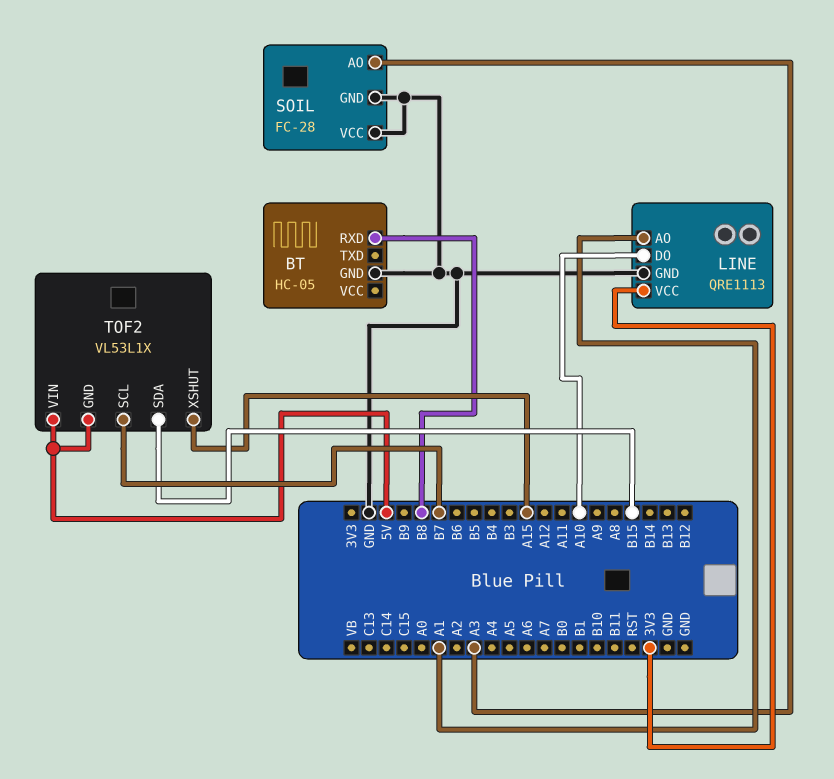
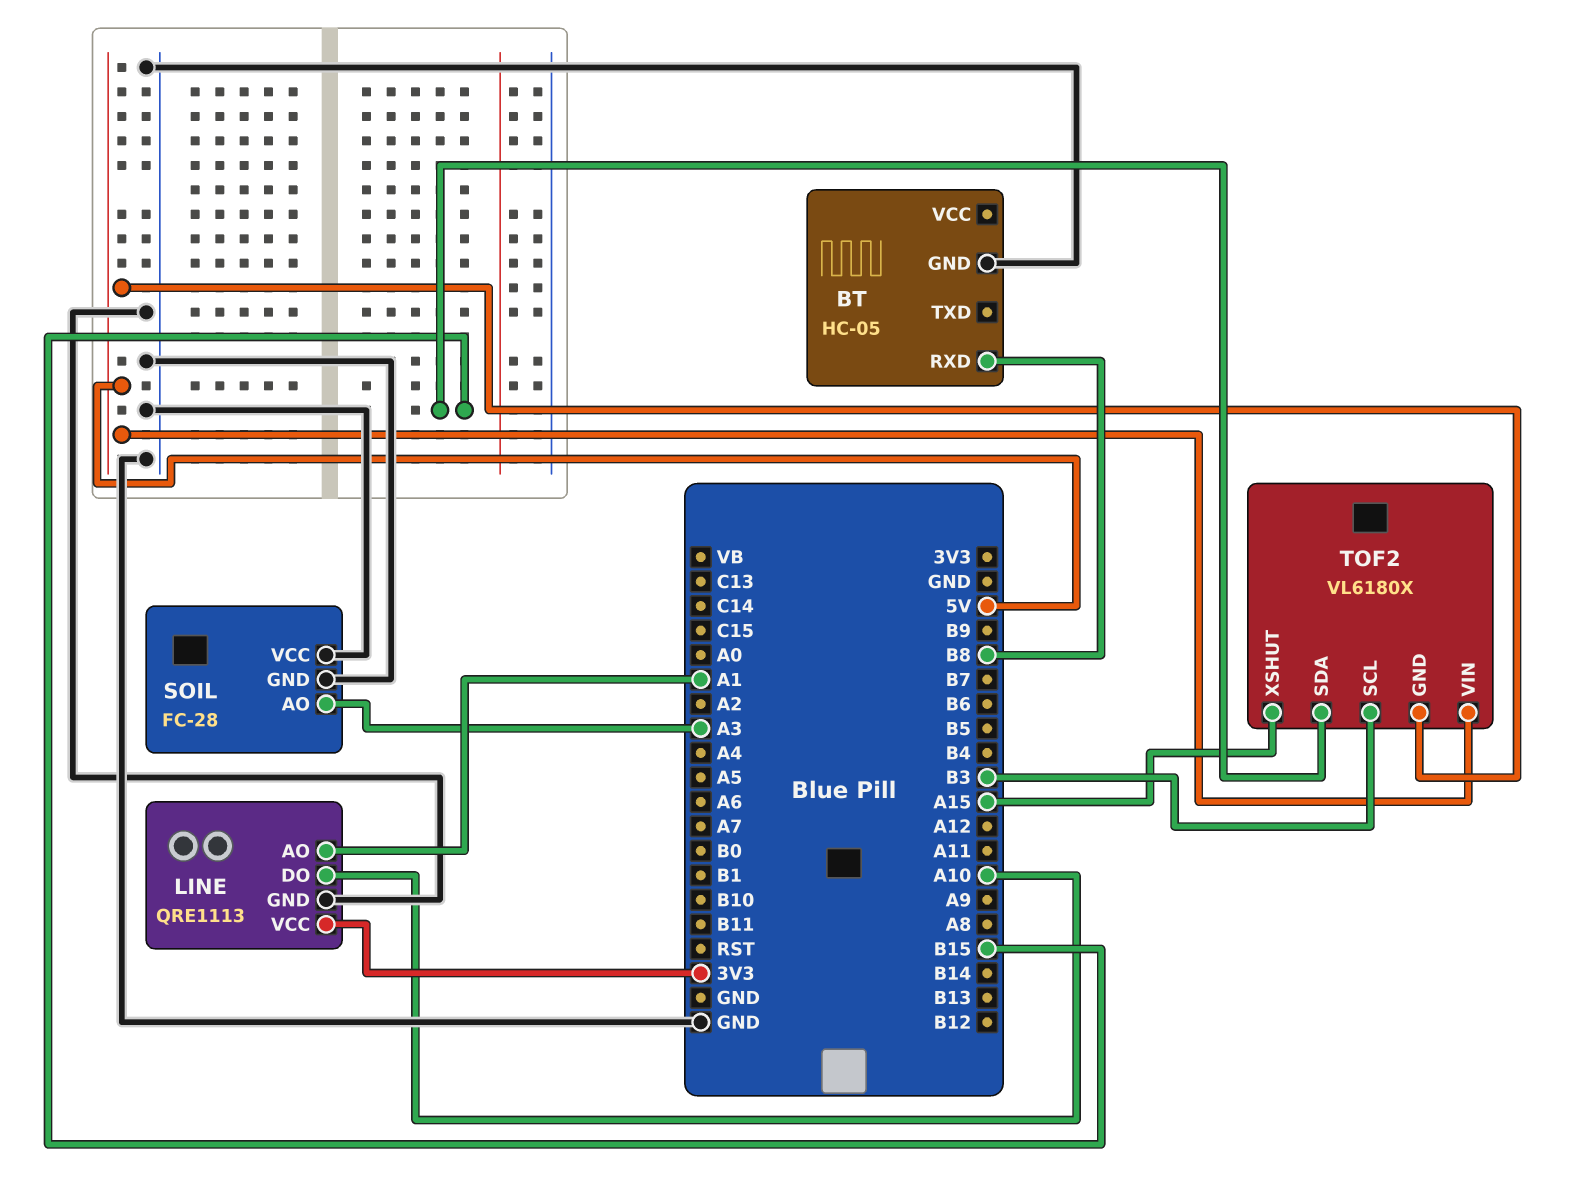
TOF2: VL53L1X -> VL6180X
TOF2 pin SCL: B7 -> B3

